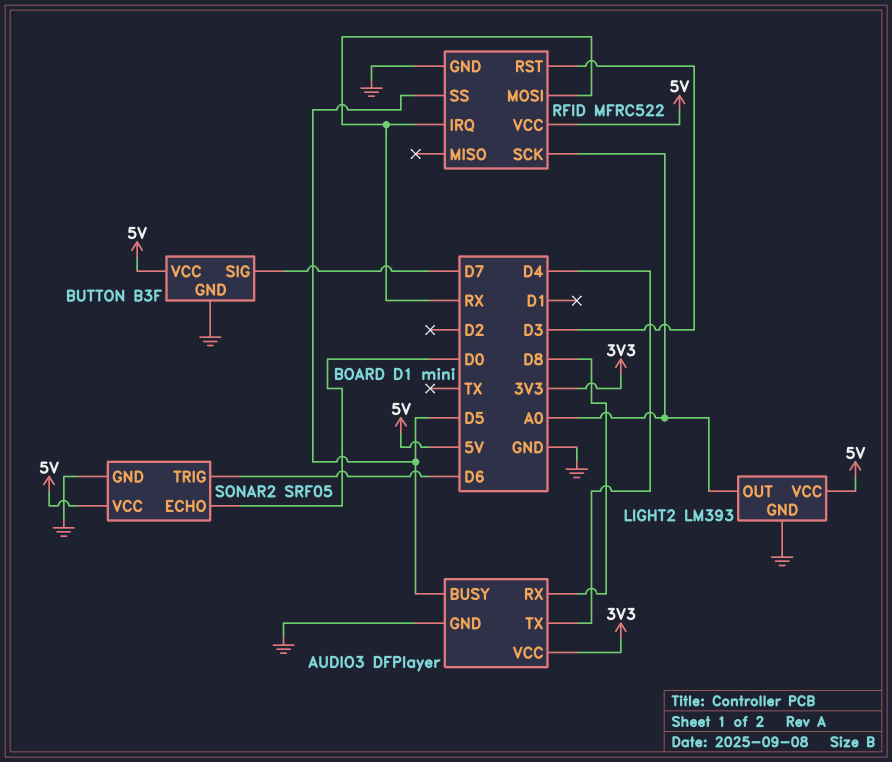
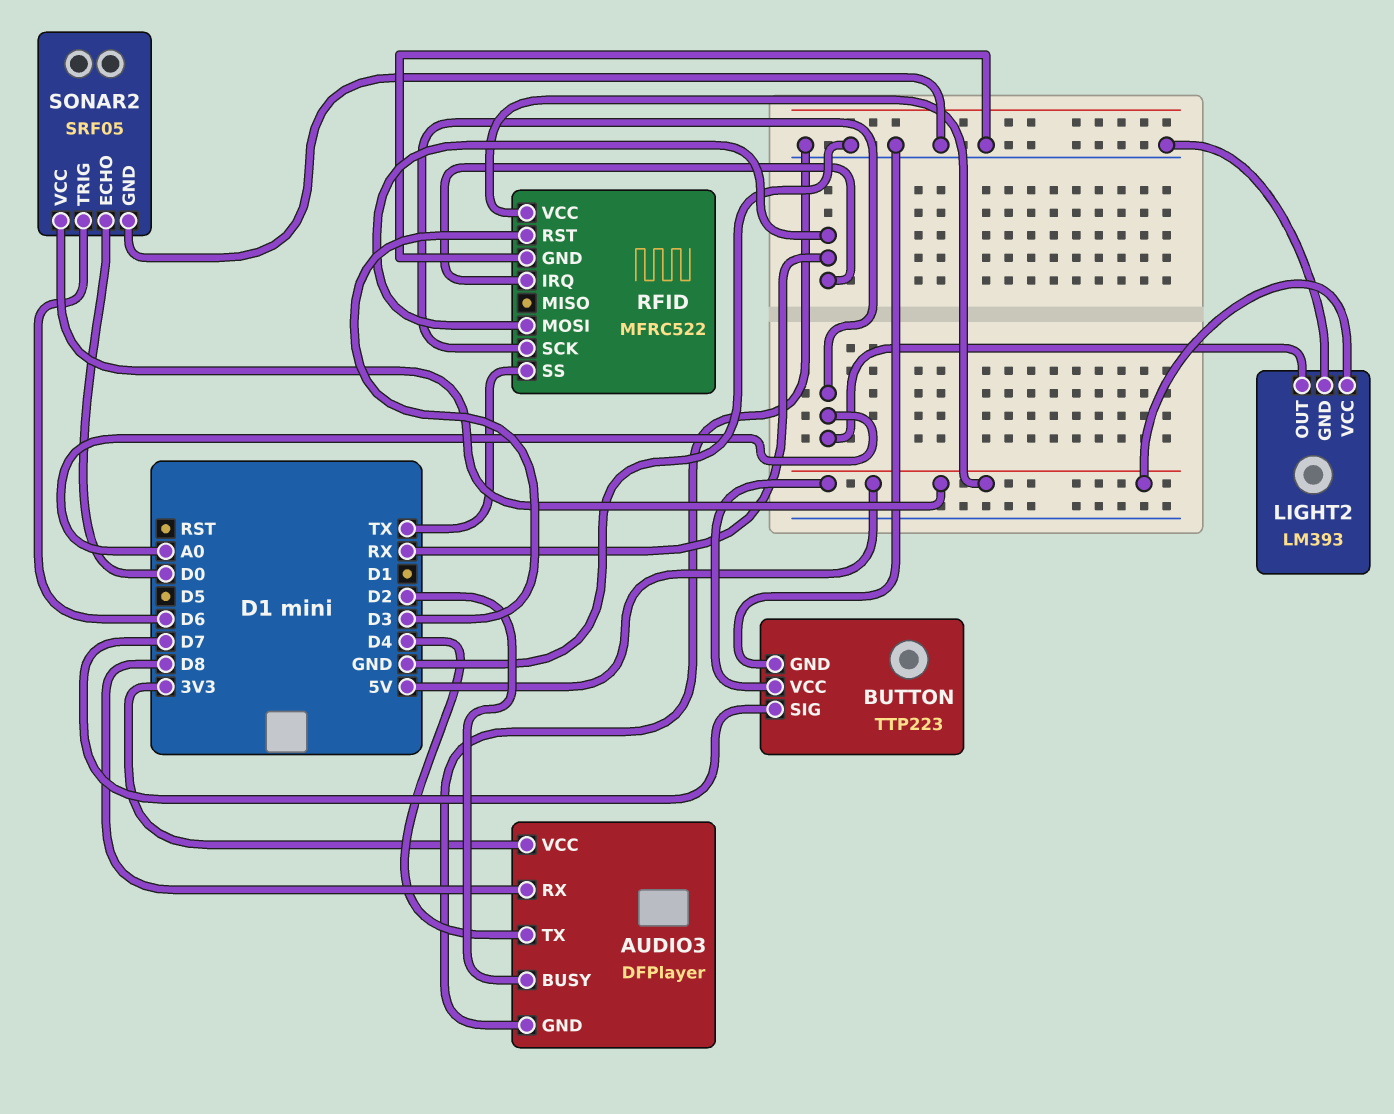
AUDIO3 pin BUSY: D5 -> D2
BUTTON: B3F -> TTP223
RFID pin SS: D5 -> TX

